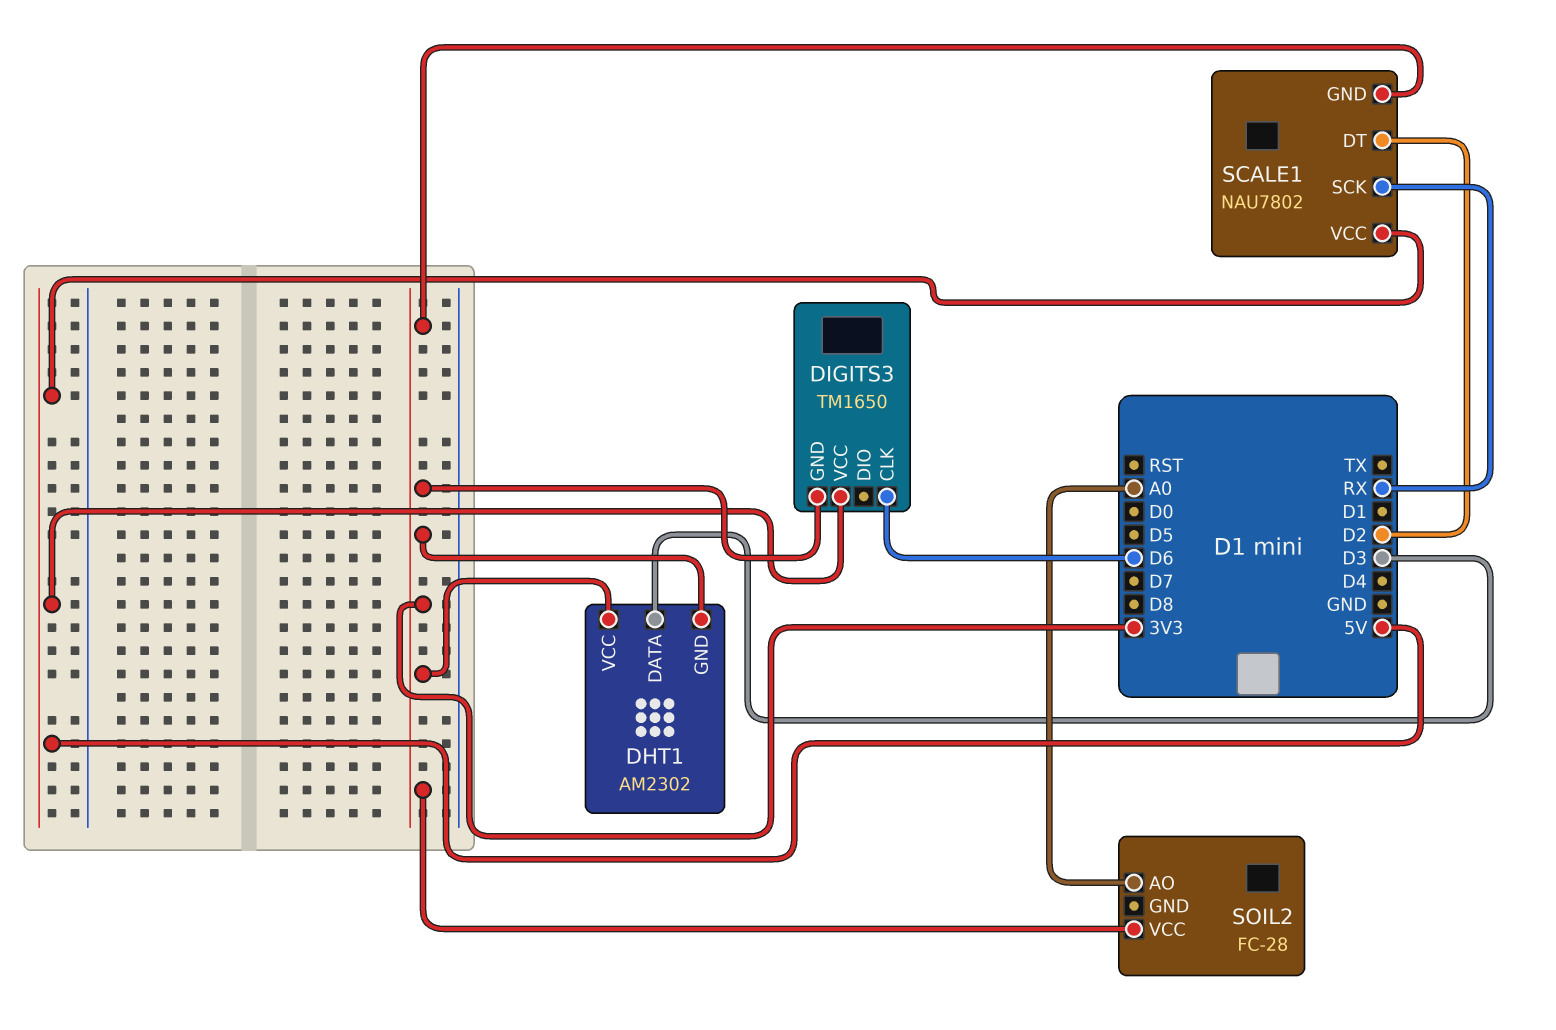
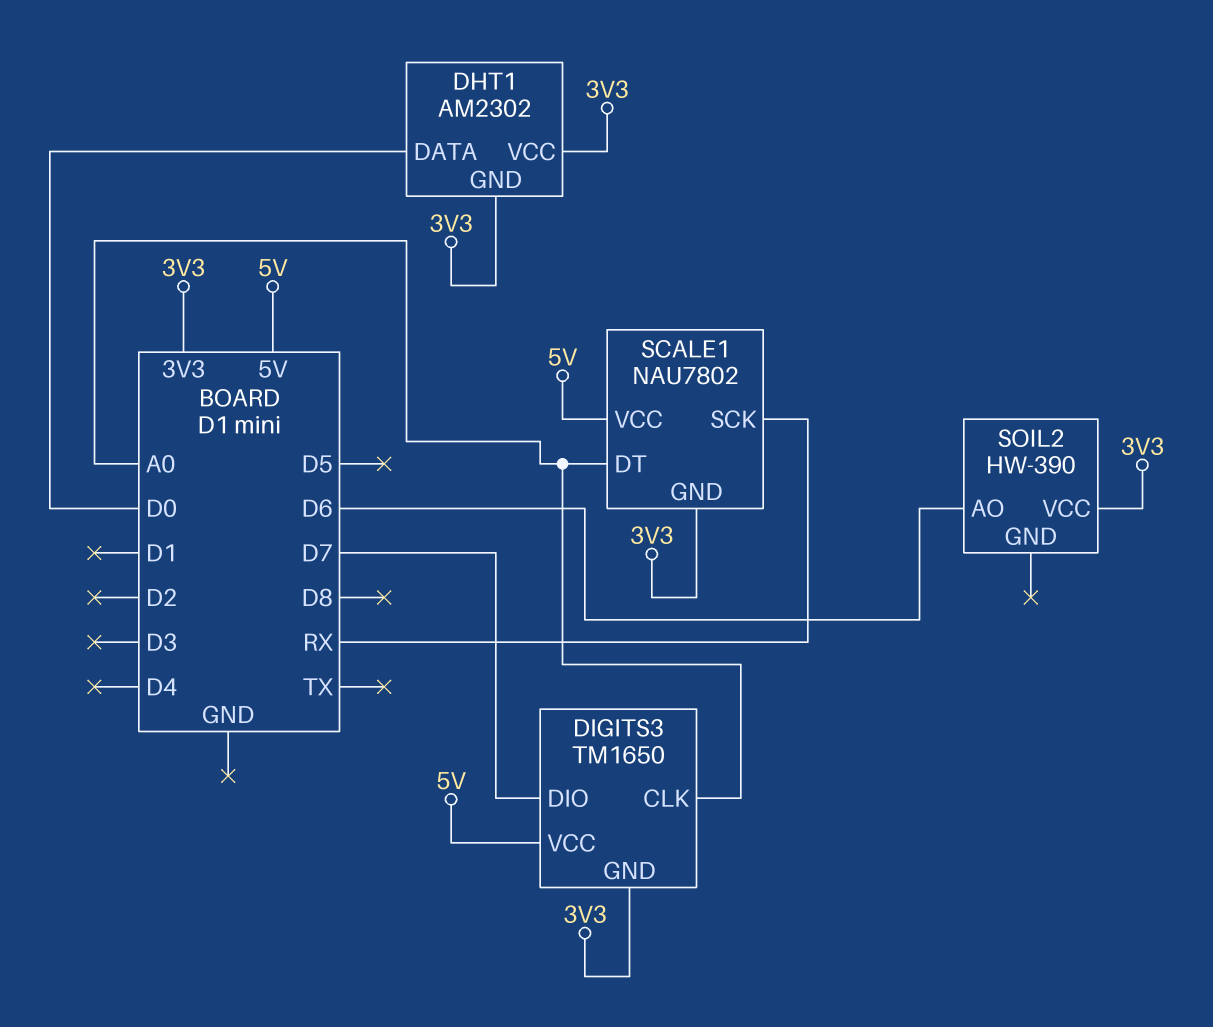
DHT1 pin DATA: D3 -> D0
DIGITS3 pin CLK: D6 -> A0
DIGITS3 pin DIO: none -> D7
SCALE1 pin DT: D2 -> A0
SOIL2: FC-28 -> HW-390
SOIL2 pin AO: A0 -> D6

